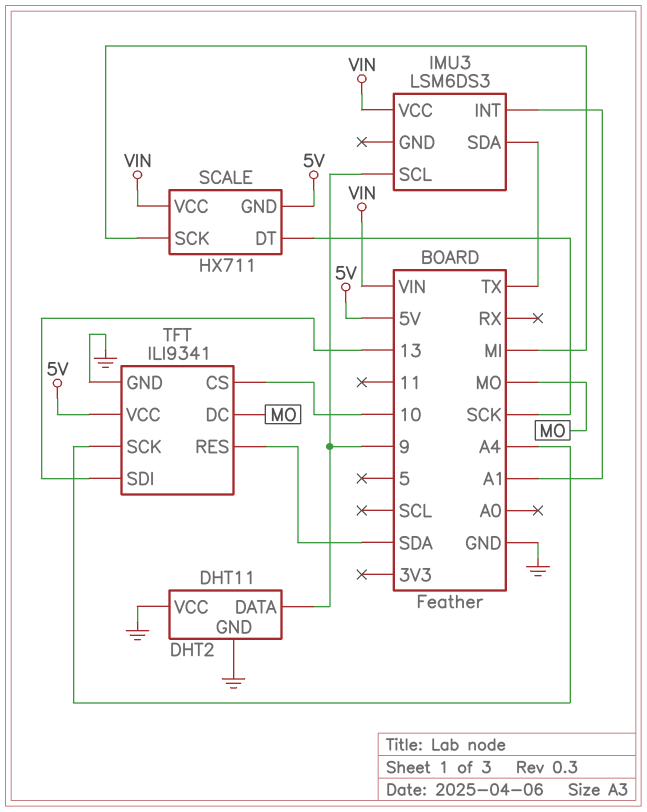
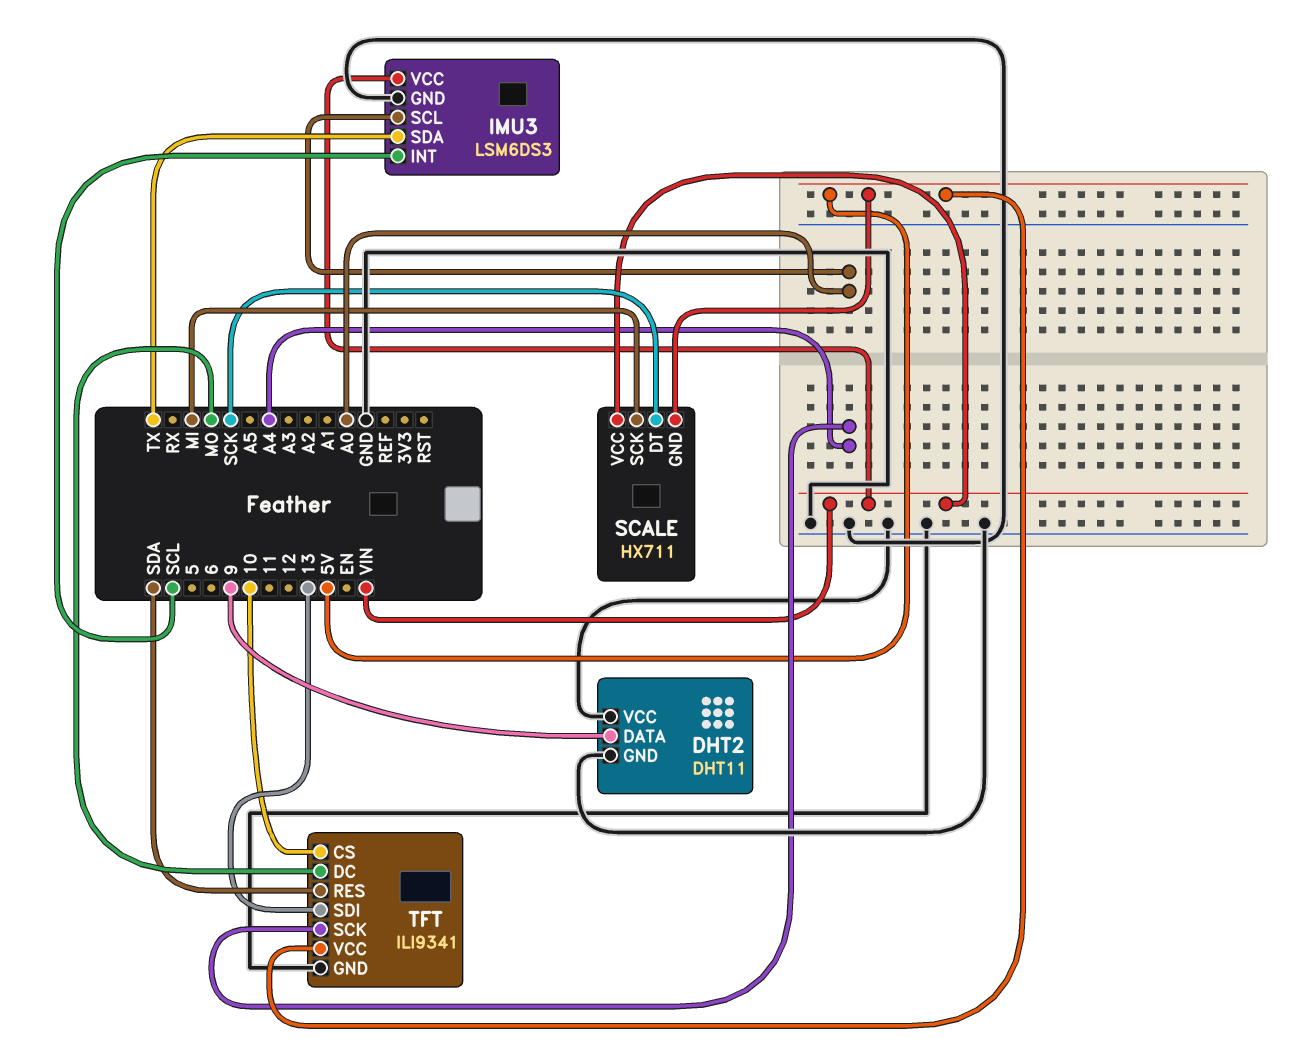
IMU3 pin GND: none -> GND
IMU3 pin INT: A1 -> SCL
IMU3 pin SCL: 9 -> A0

